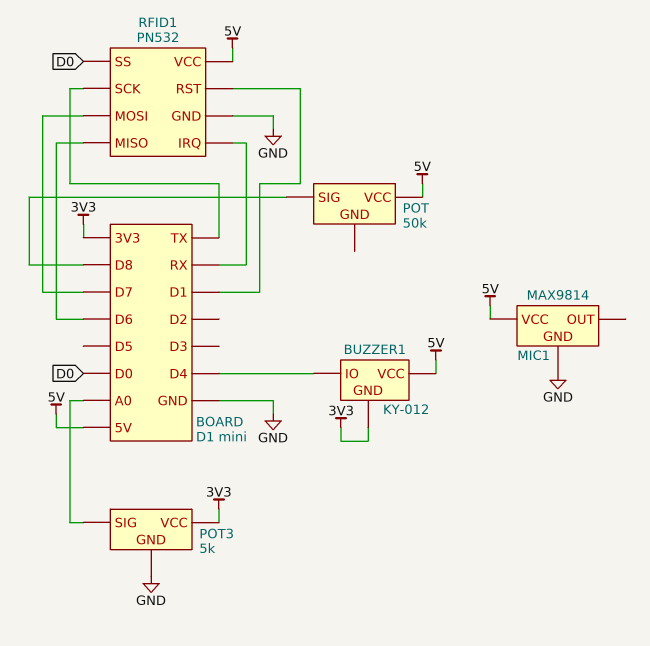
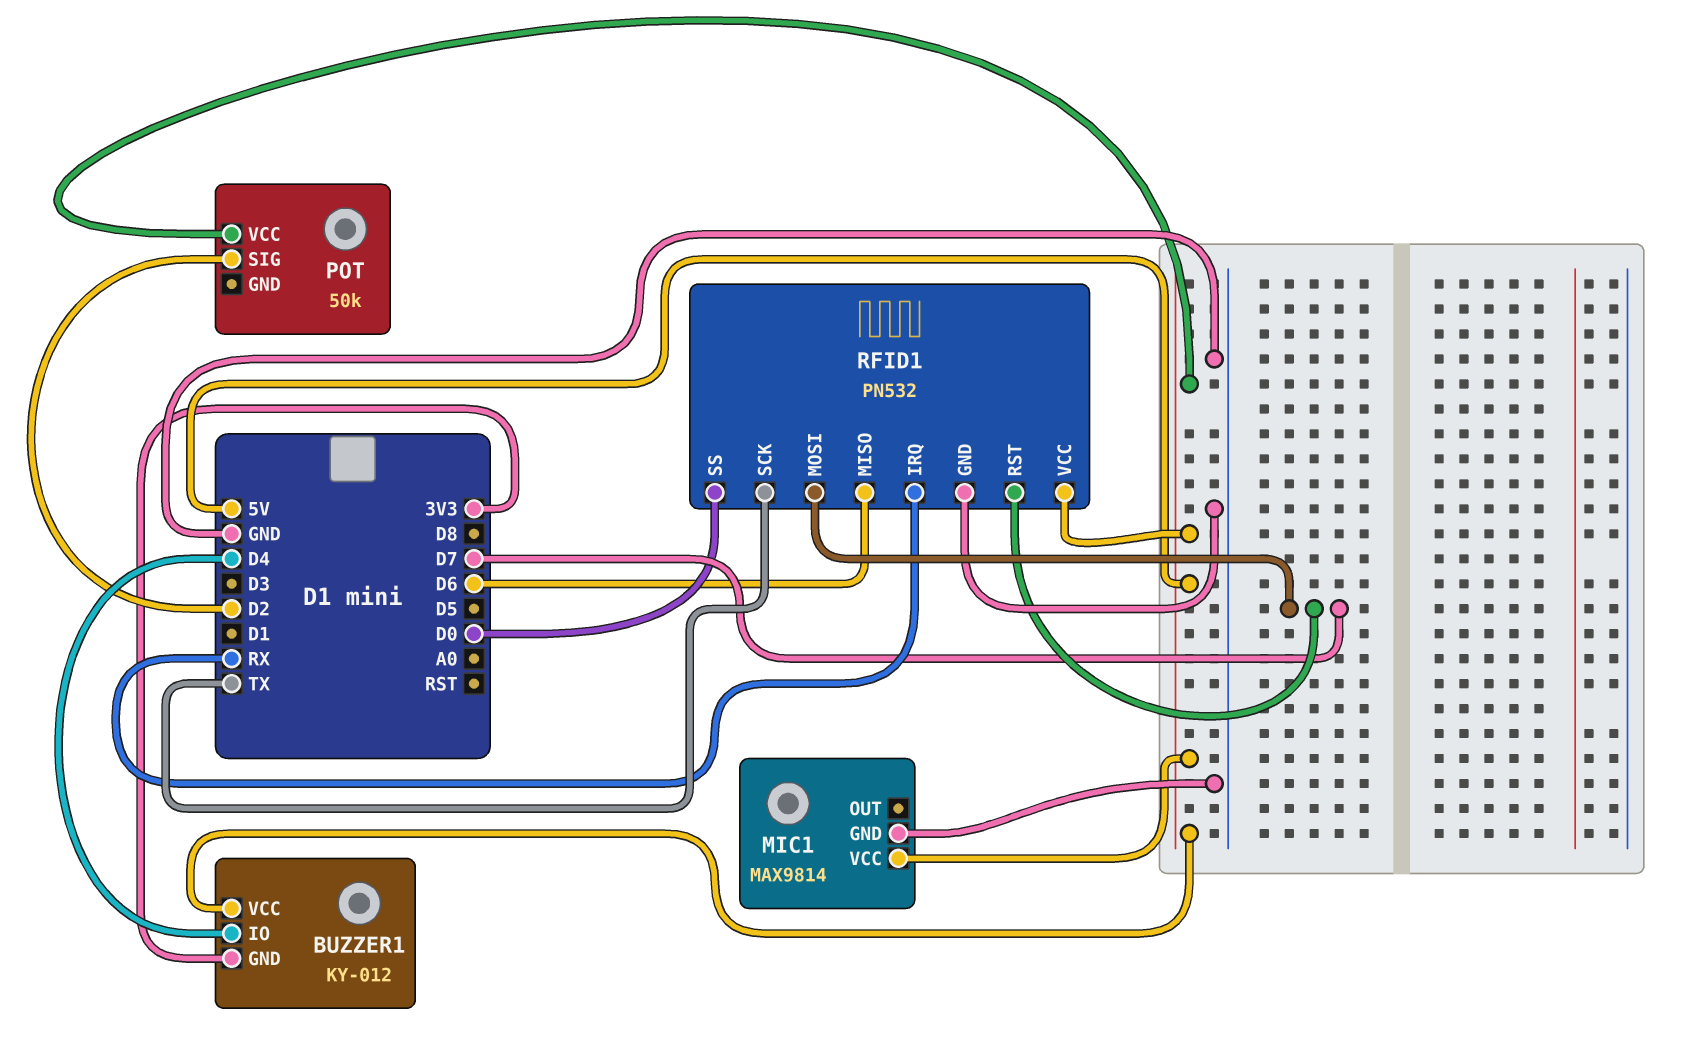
POT pin SIG: D8 -> D2
POT3: 5k -> none
POT3 pin GND: GND -> none
POT3 pin SIG: A0 -> none
POT3 pin VCC: 3V3 -> none
RFID1 pin RST: D1 -> D7

